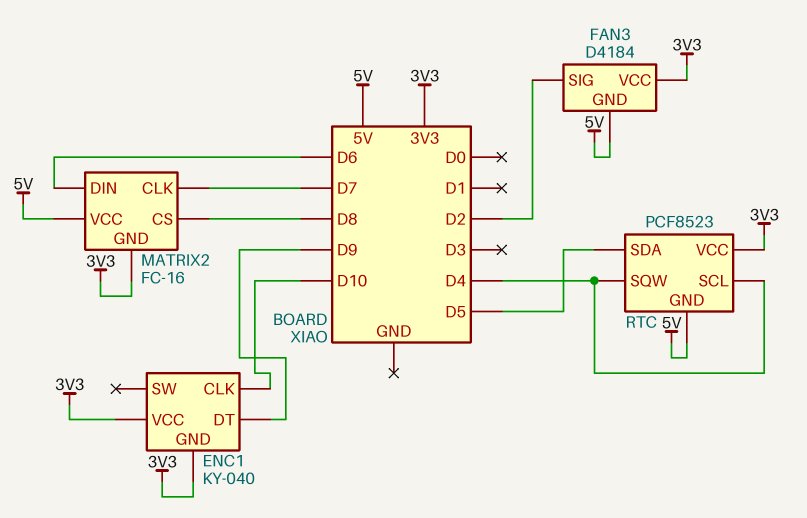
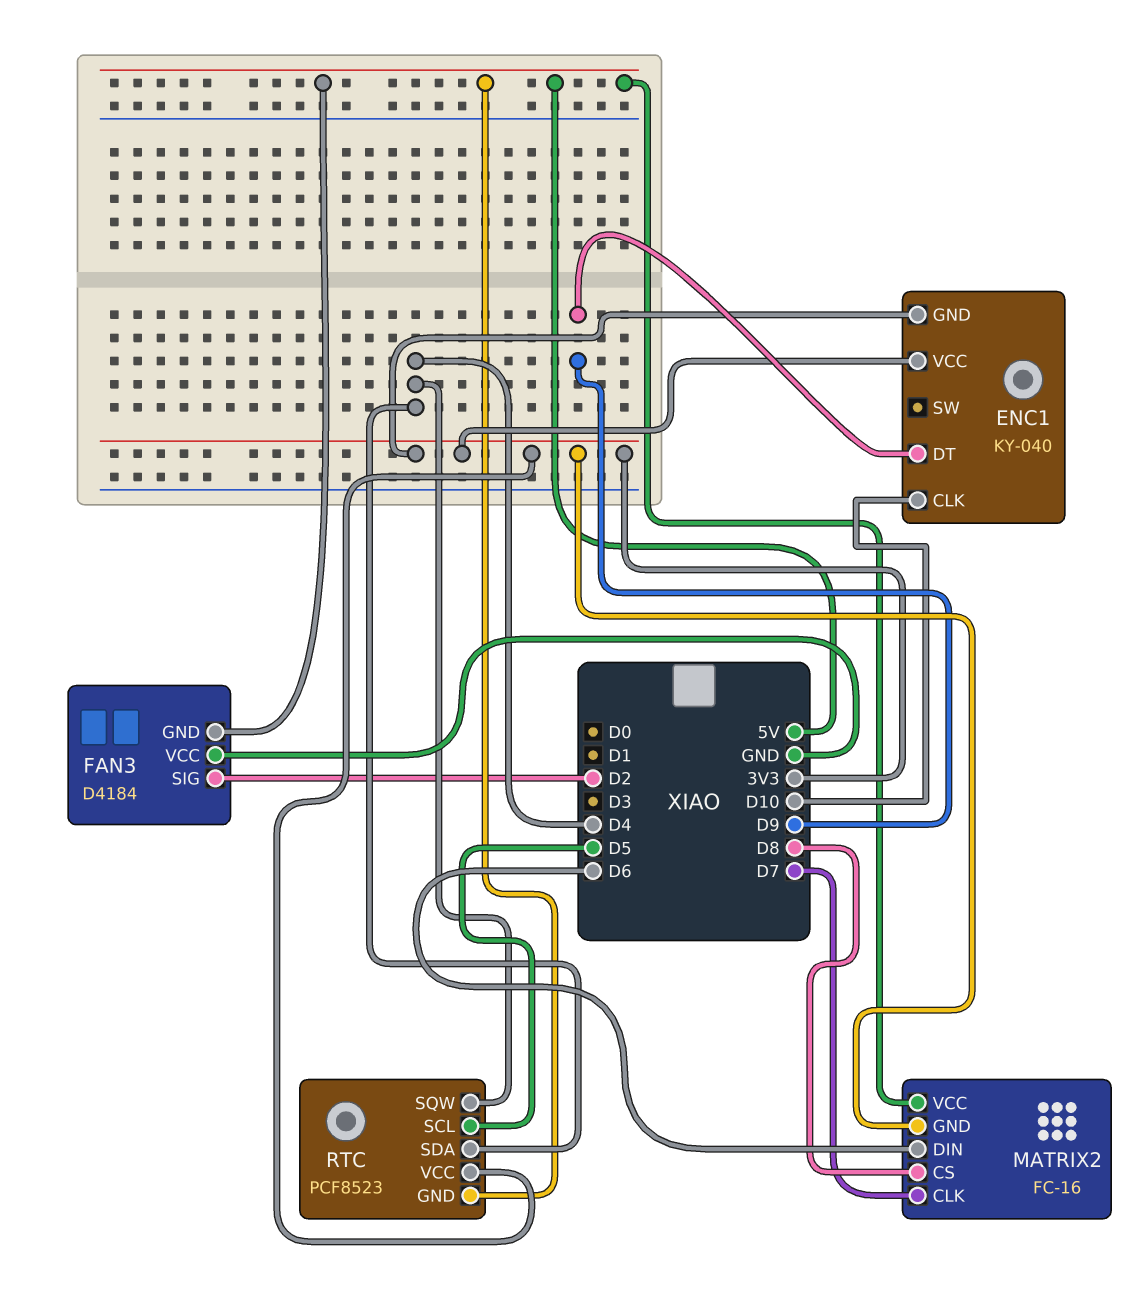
FAN3 pin VCC: 3V3 -> GND
RTC pin SCL: D4 -> D5
RTC pin SDA: D5 -> D4

